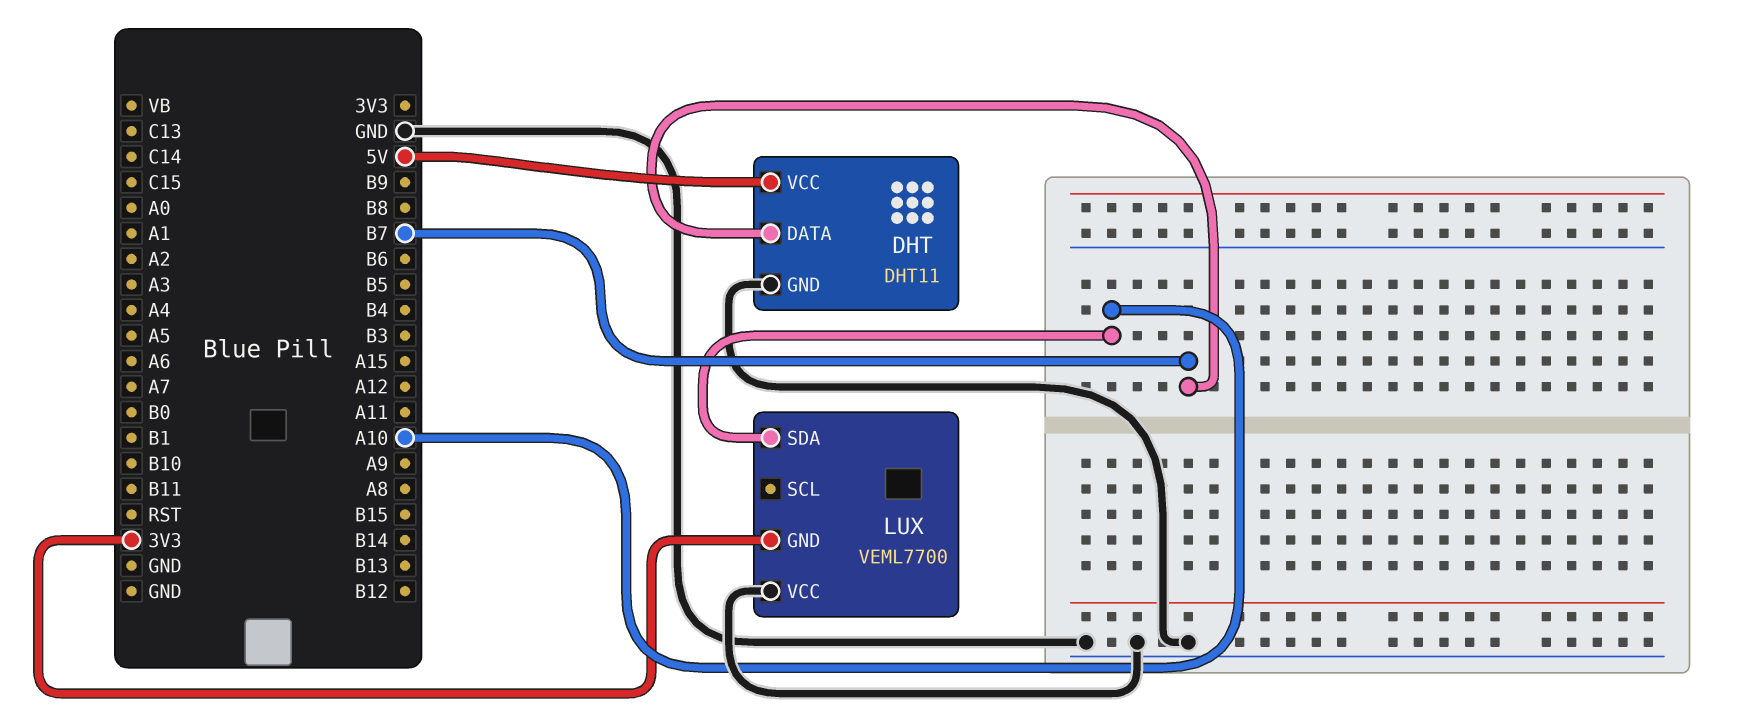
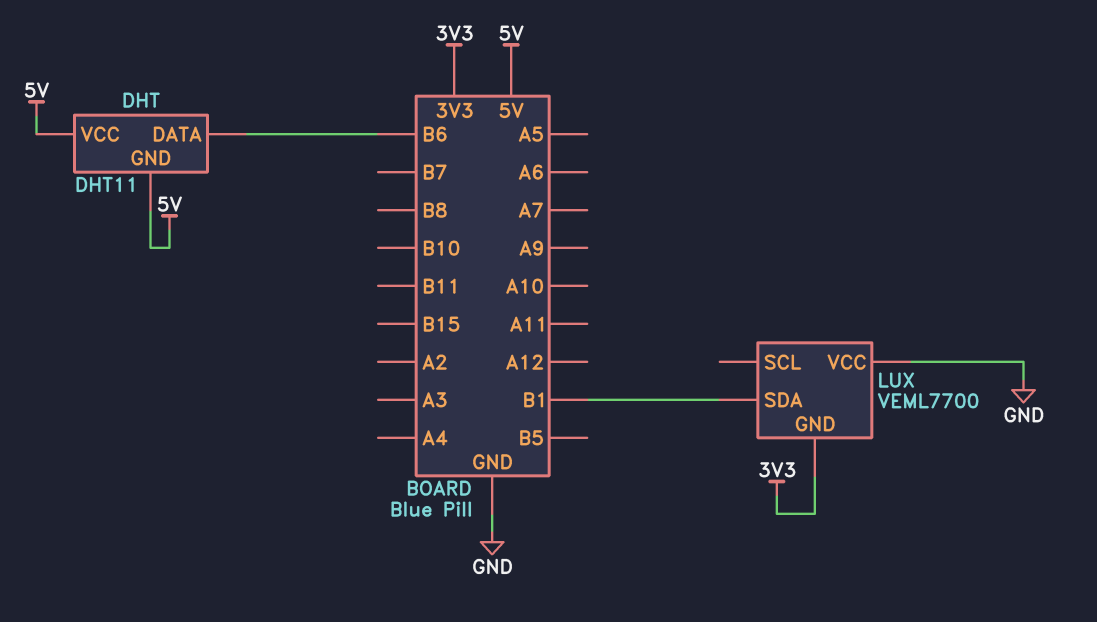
DHT pin DATA: B7 -> B6
DHT pin GND: GND -> 5V
LUX pin SDA: A10 -> B1

